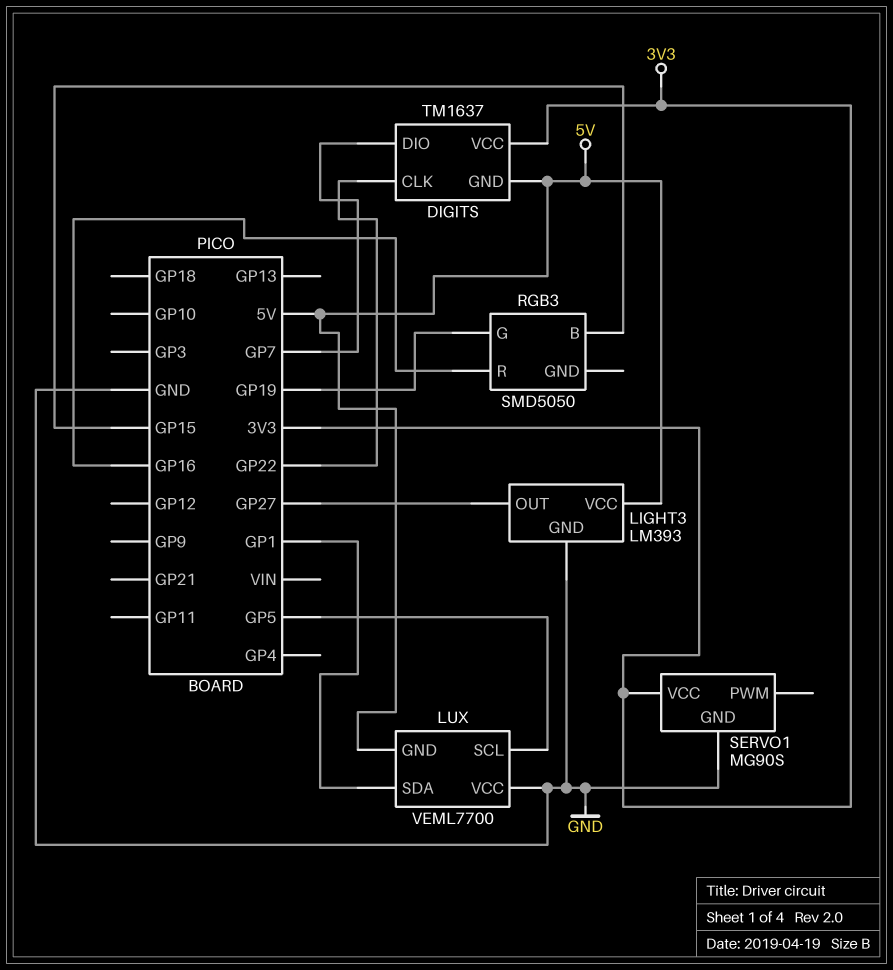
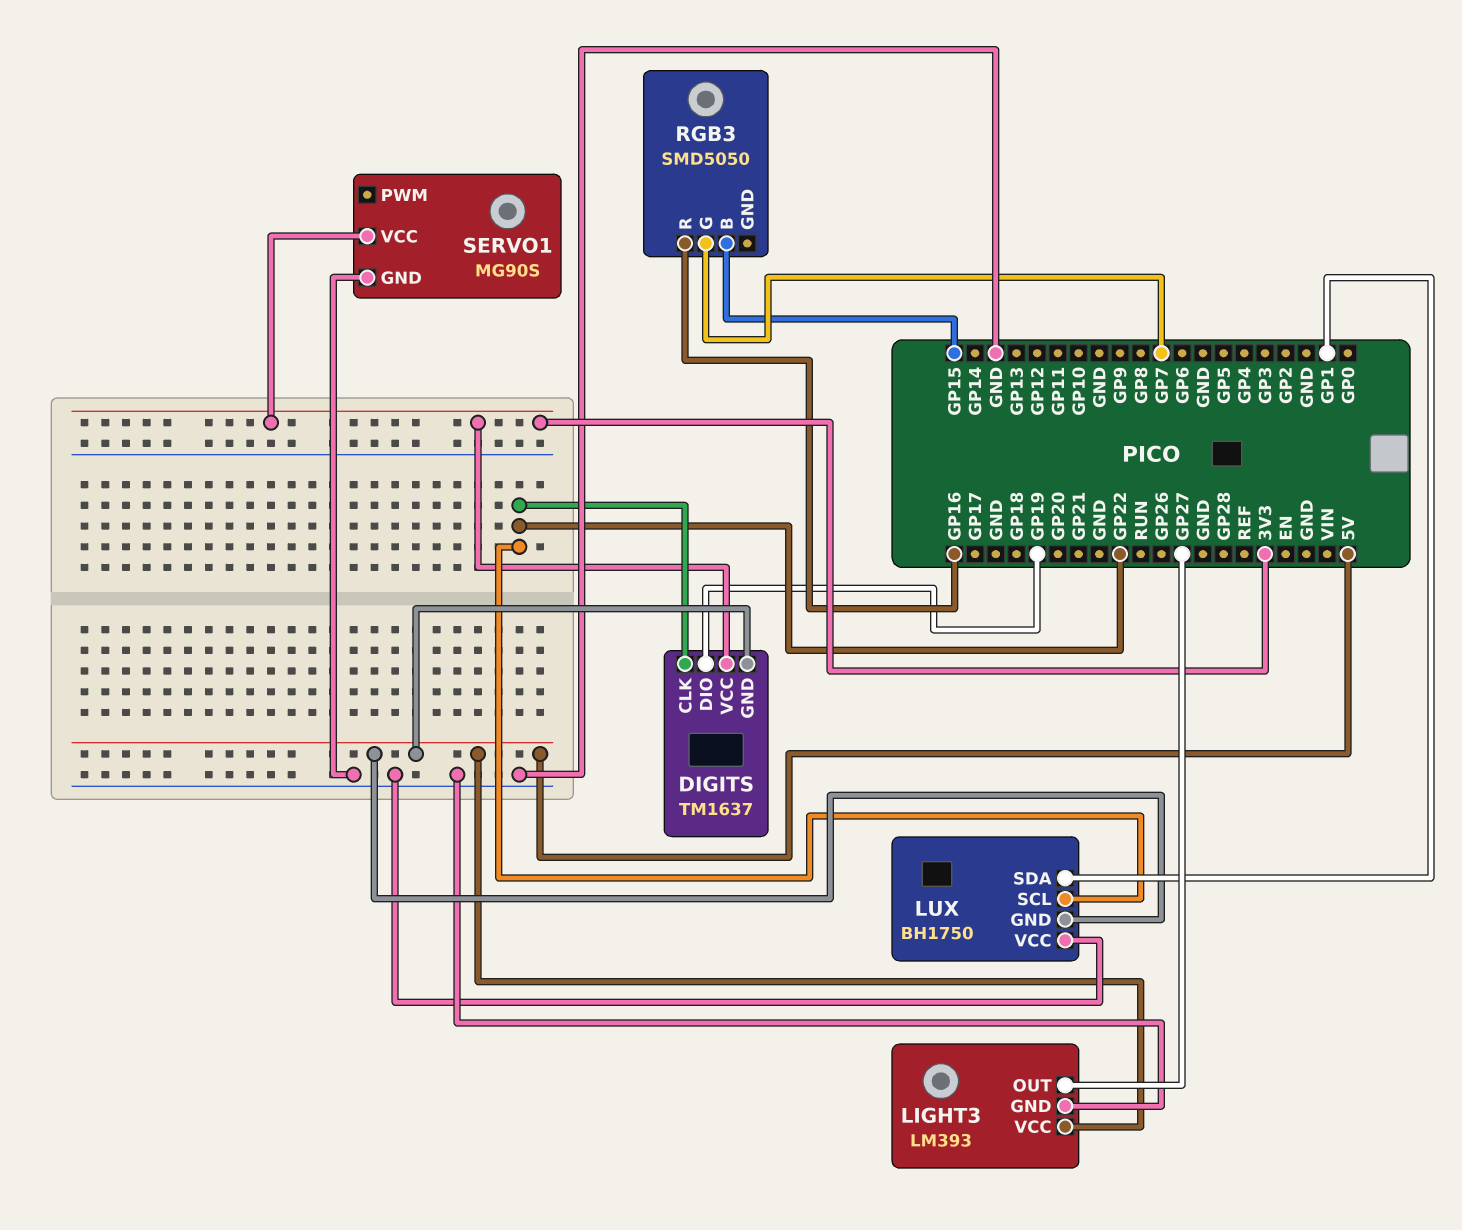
DIGITS pin DIO: GP7 -> GP19
LUX: VEML7700 -> BH1750
LUX pin SCL: GP5 -> GP22
RGB3 pin G: GP19 -> GP7

